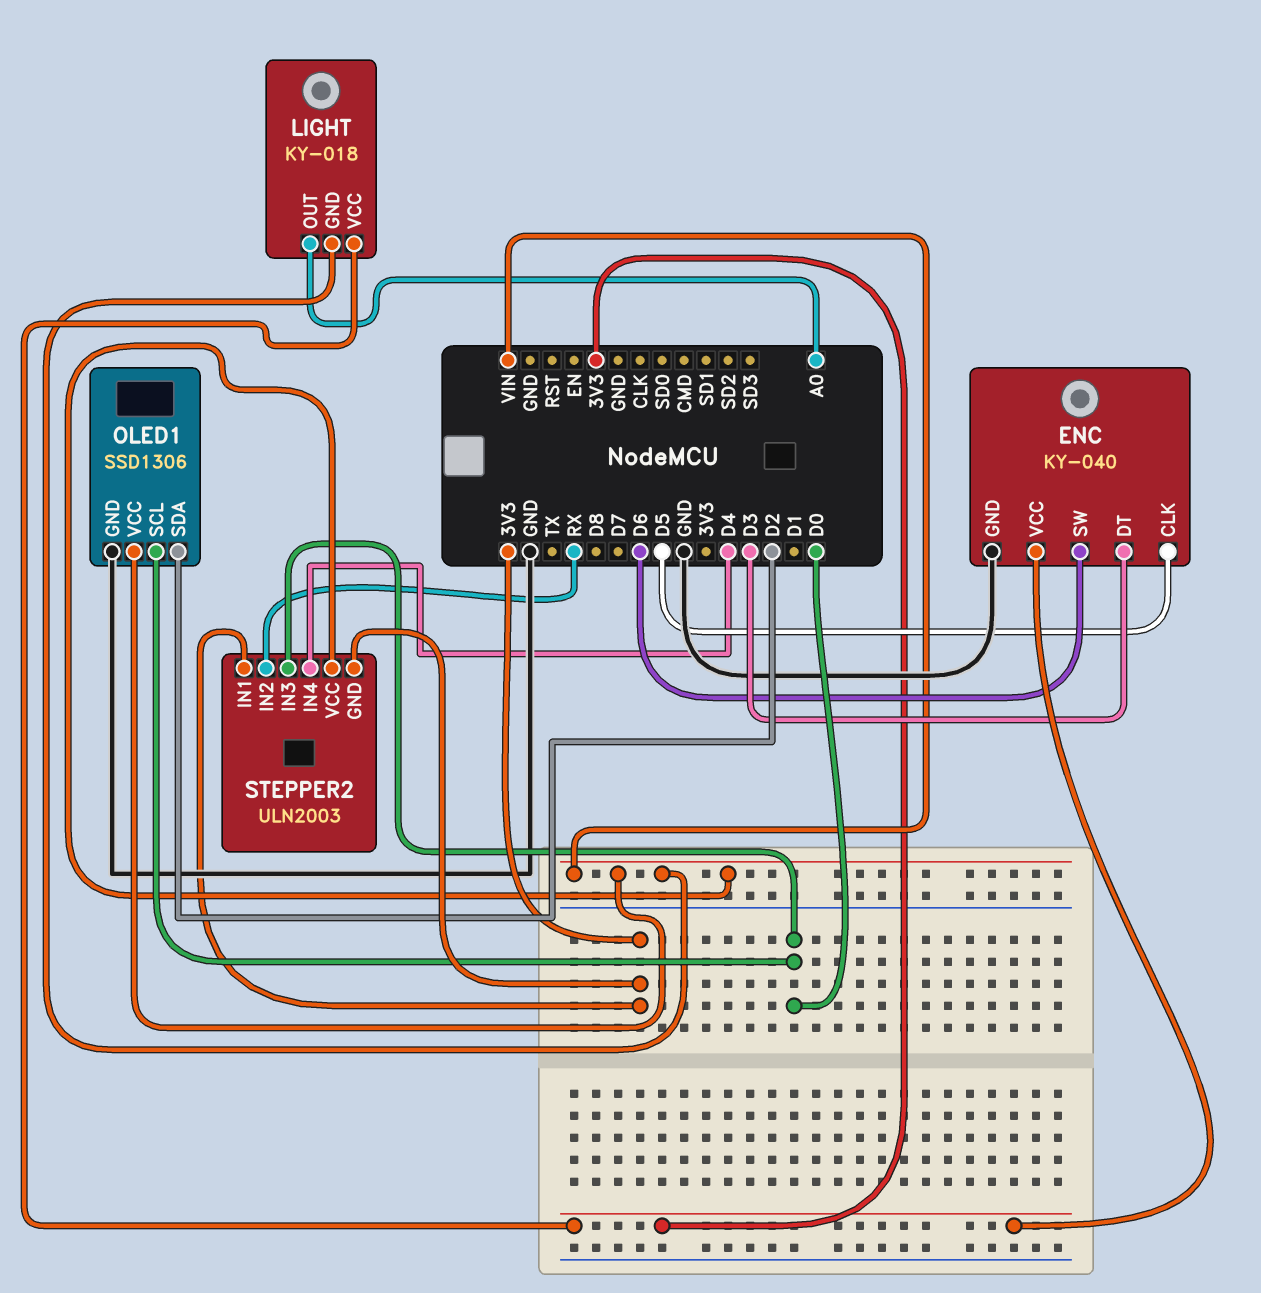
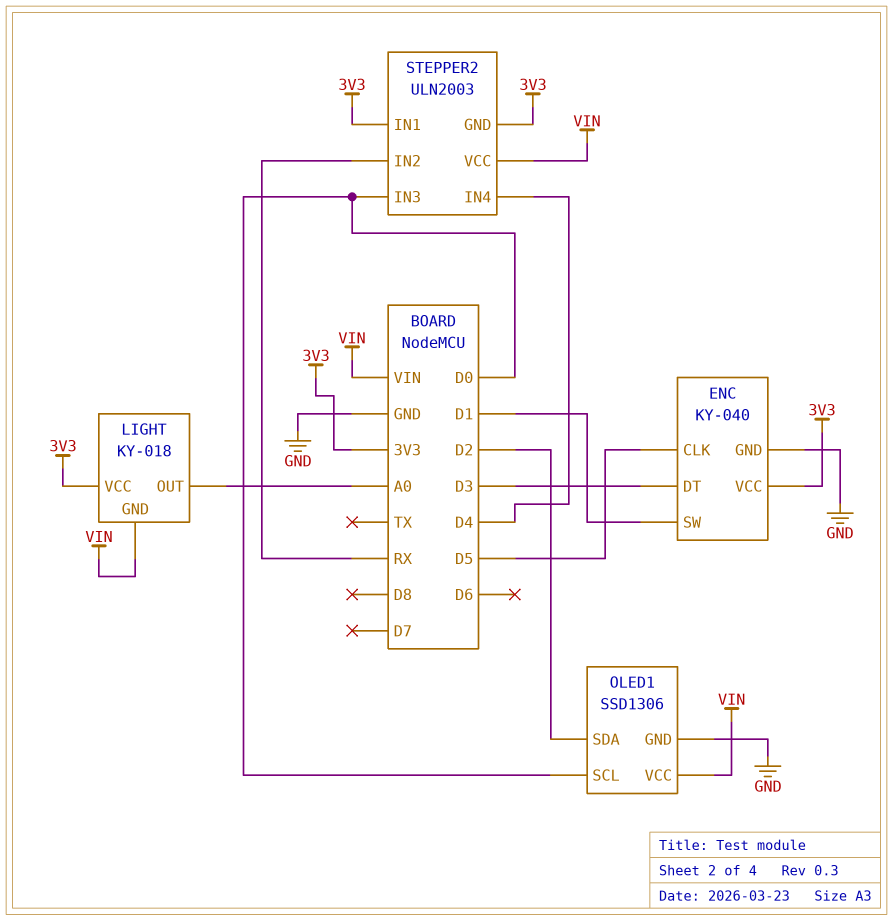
ENC pin SW: D6 -> D1

